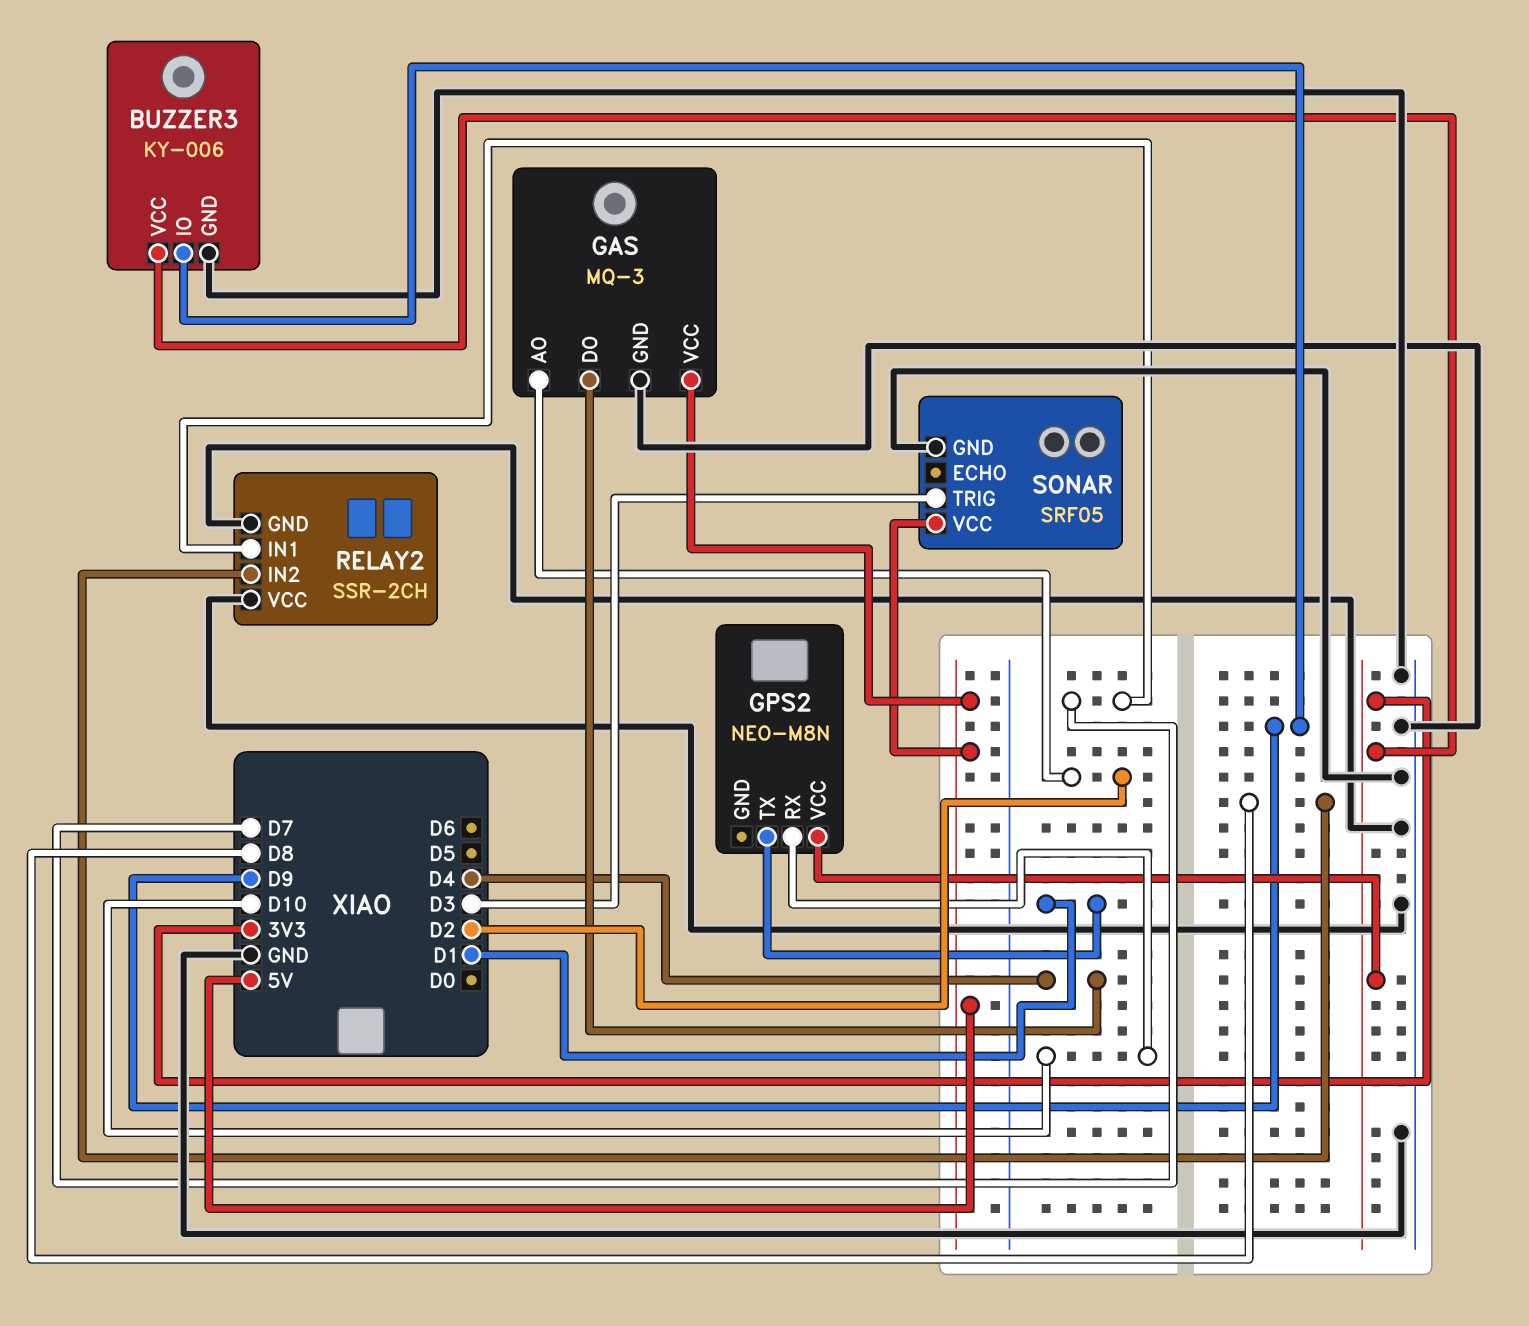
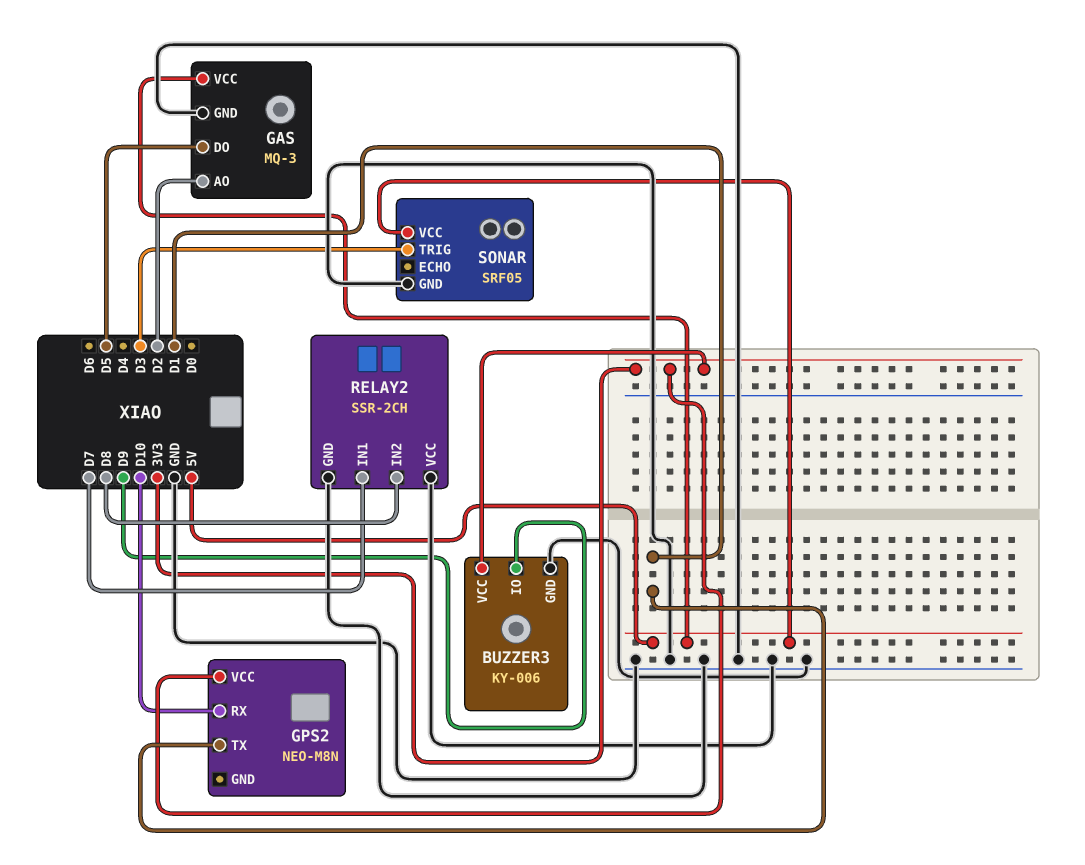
GAS pin DO: D4 -> D5

